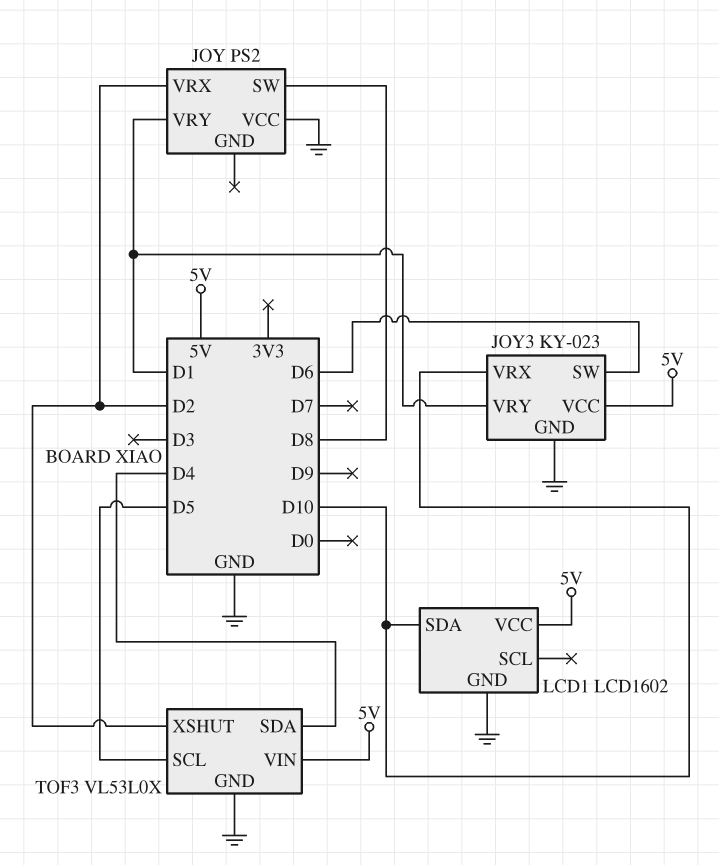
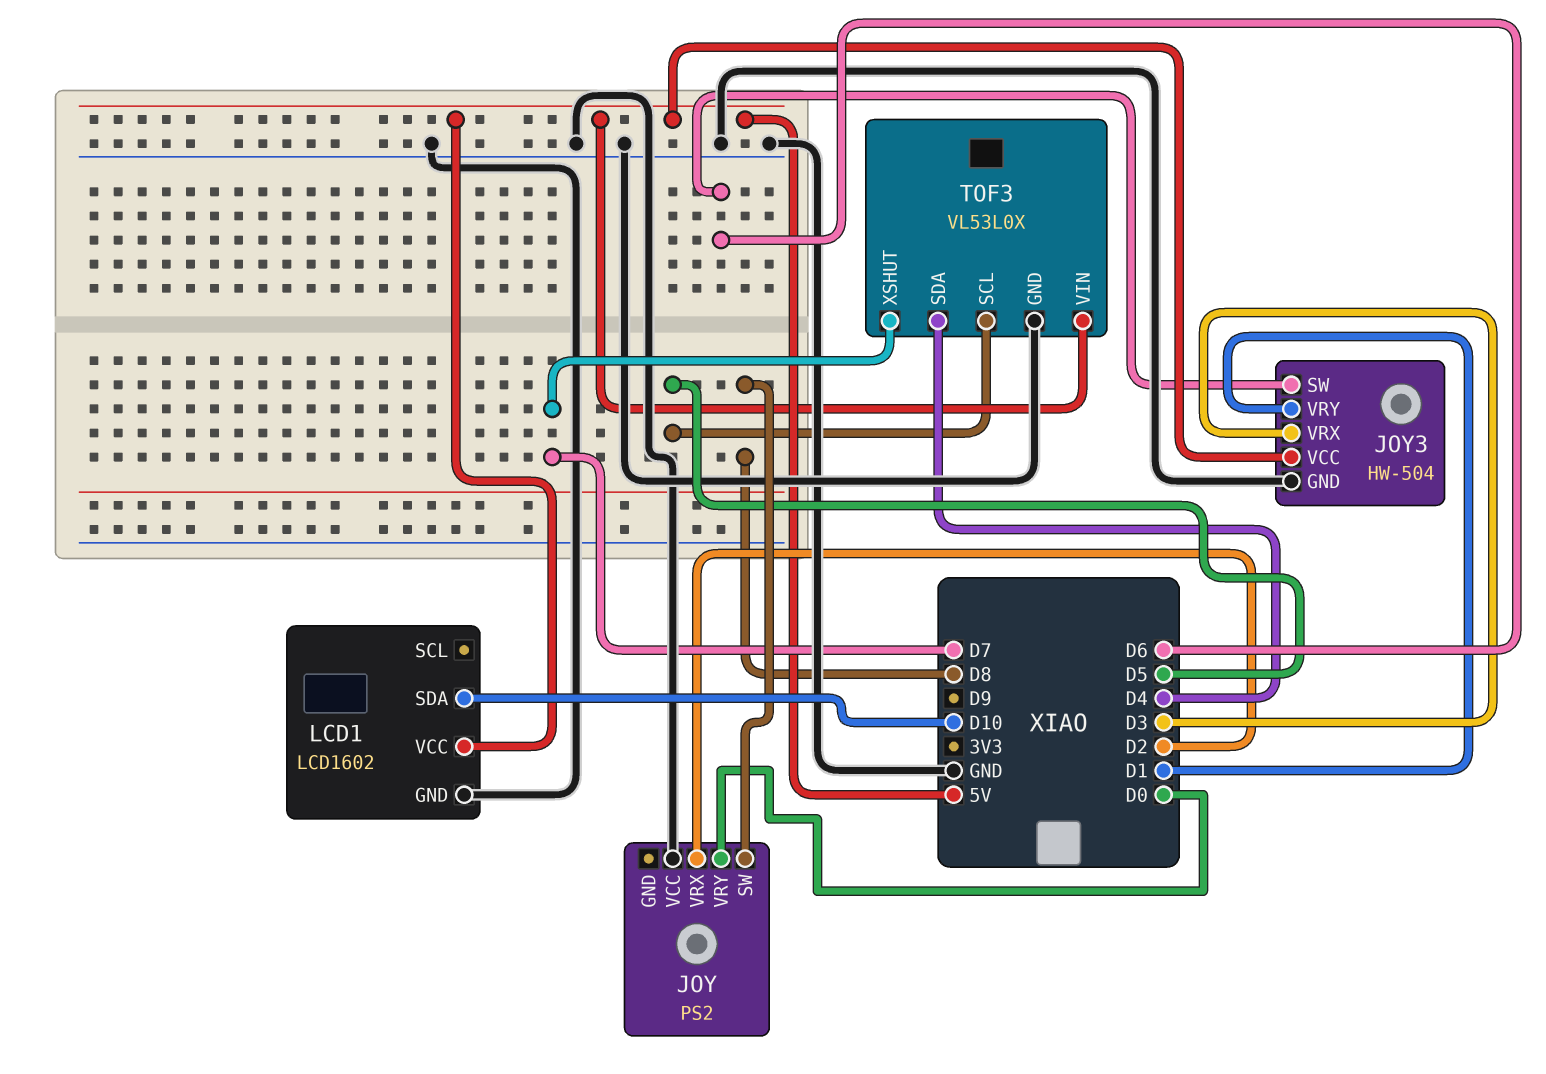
JOY pin VRY: D1 -> D0
JOY3: KY-023 -> HW-504
JOY3 pin VRX: D10 -> D3
TOF3 pin XSHUT: D2 -> D7

